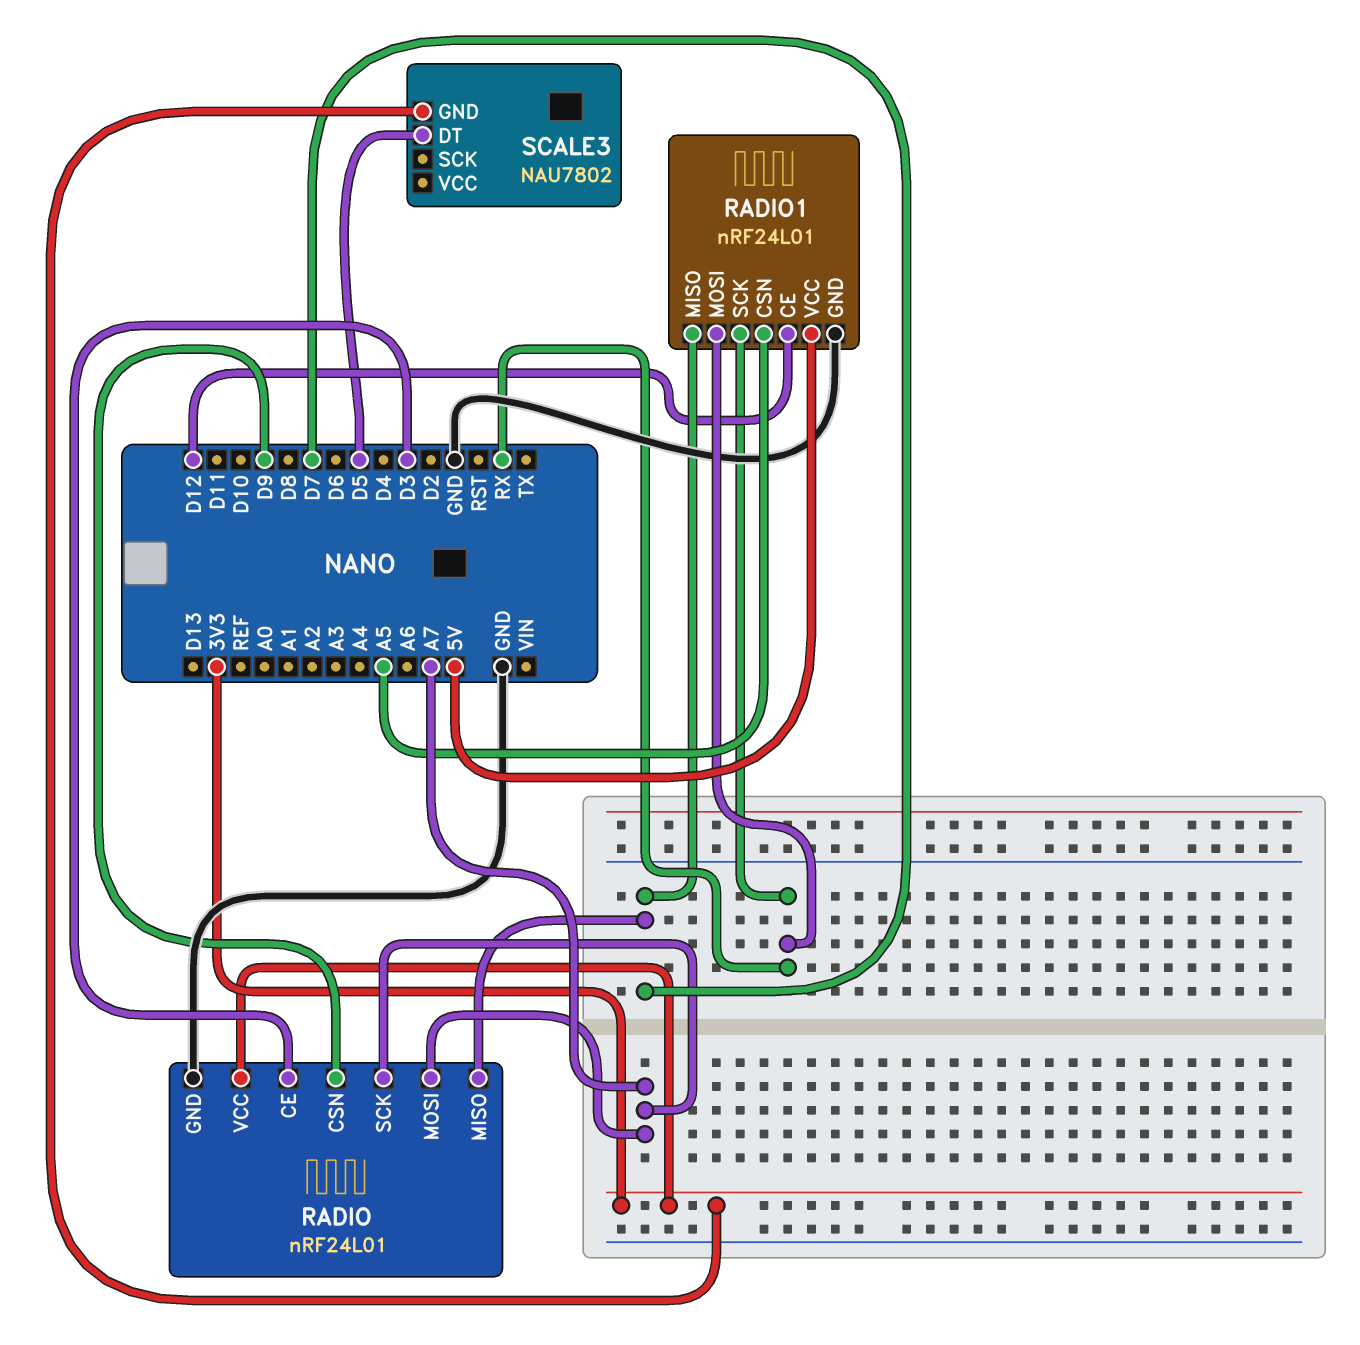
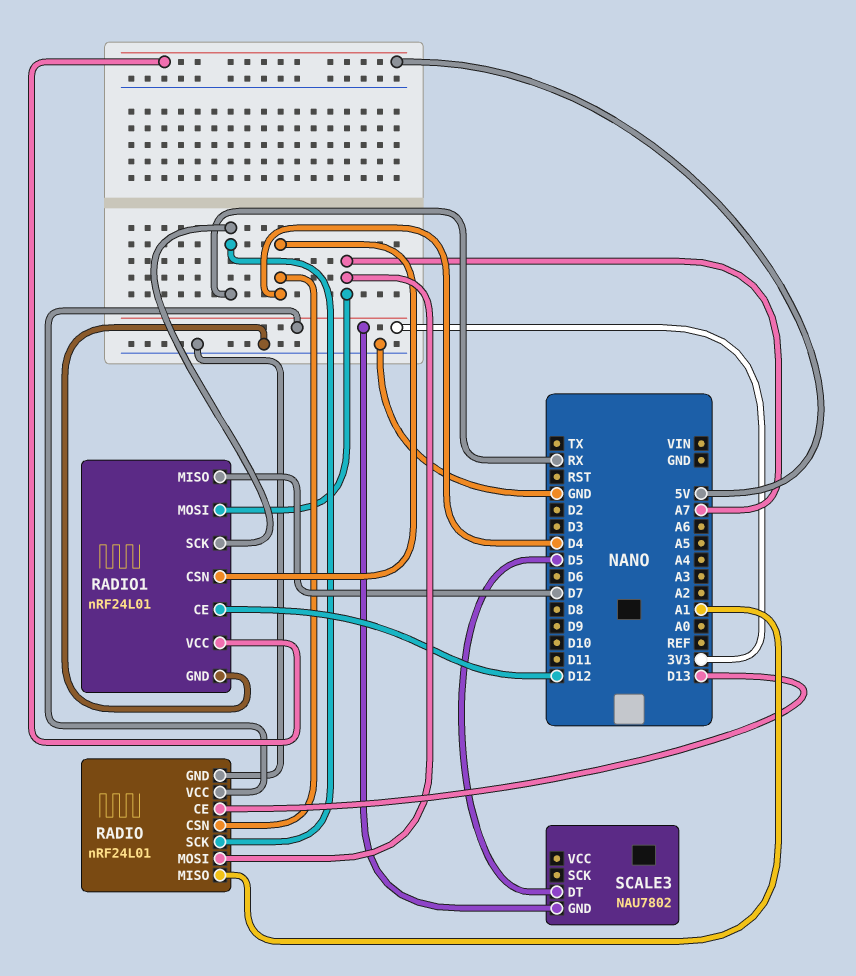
RADIO pin CE: D3 -> D13
RADIO pin CSN: D9 -> D4
RADIO pin MISO: D7 -> A1
RADIO pin SCK: A7 -> RX
RADIO1 pin CSN: A5 -> D4
RADIO1 pin MOSI: RX -> A7

